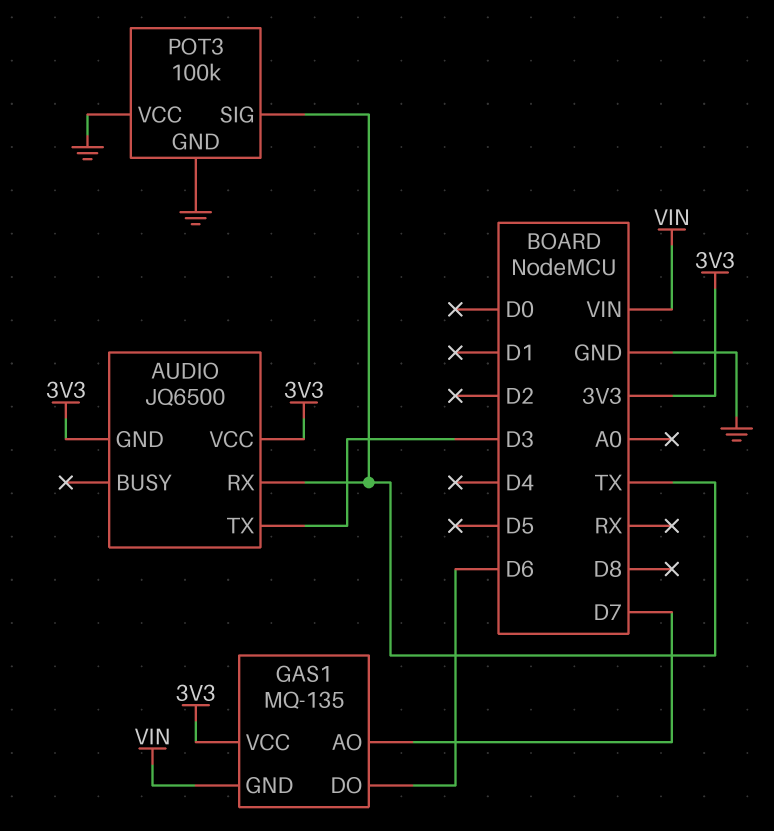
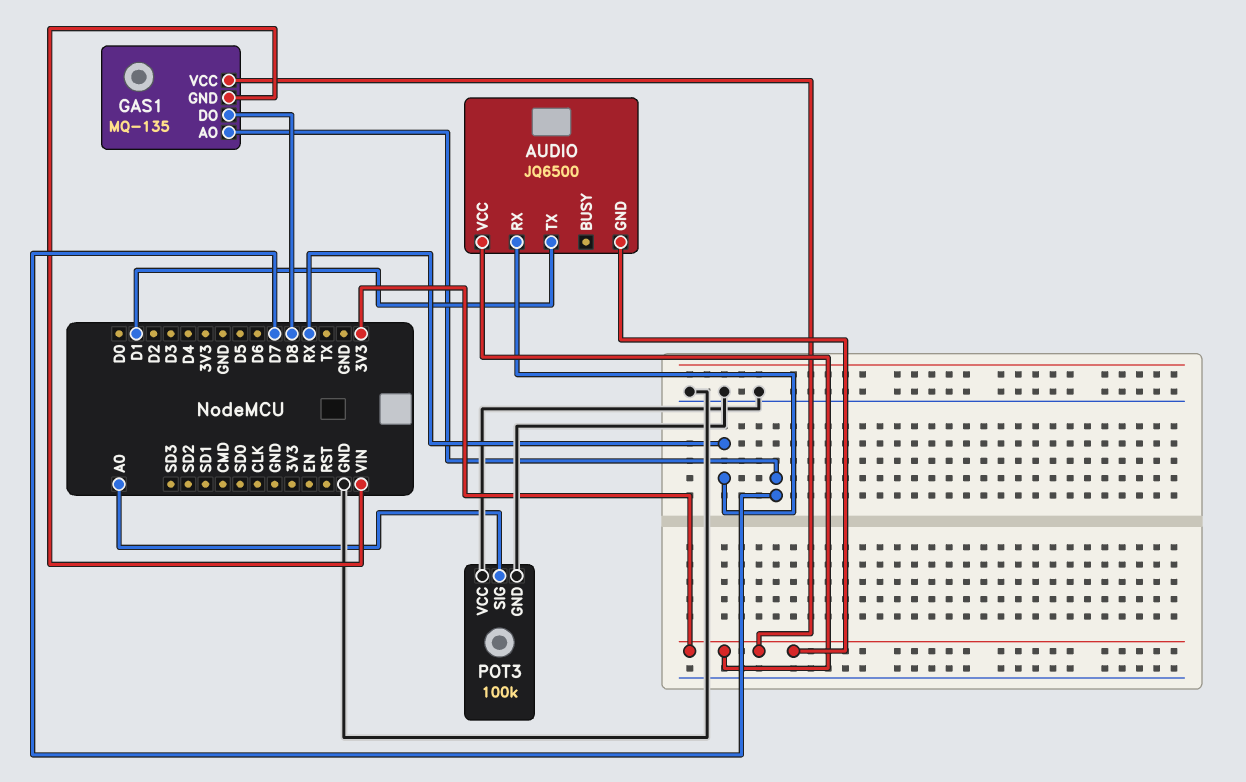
AUDIO pin RX: TX -> RX
AUDIO pin TX: D3 -> D1
GAS1 pin DO: D6 -> D8
POT3 pin SIG: TX -> A0

